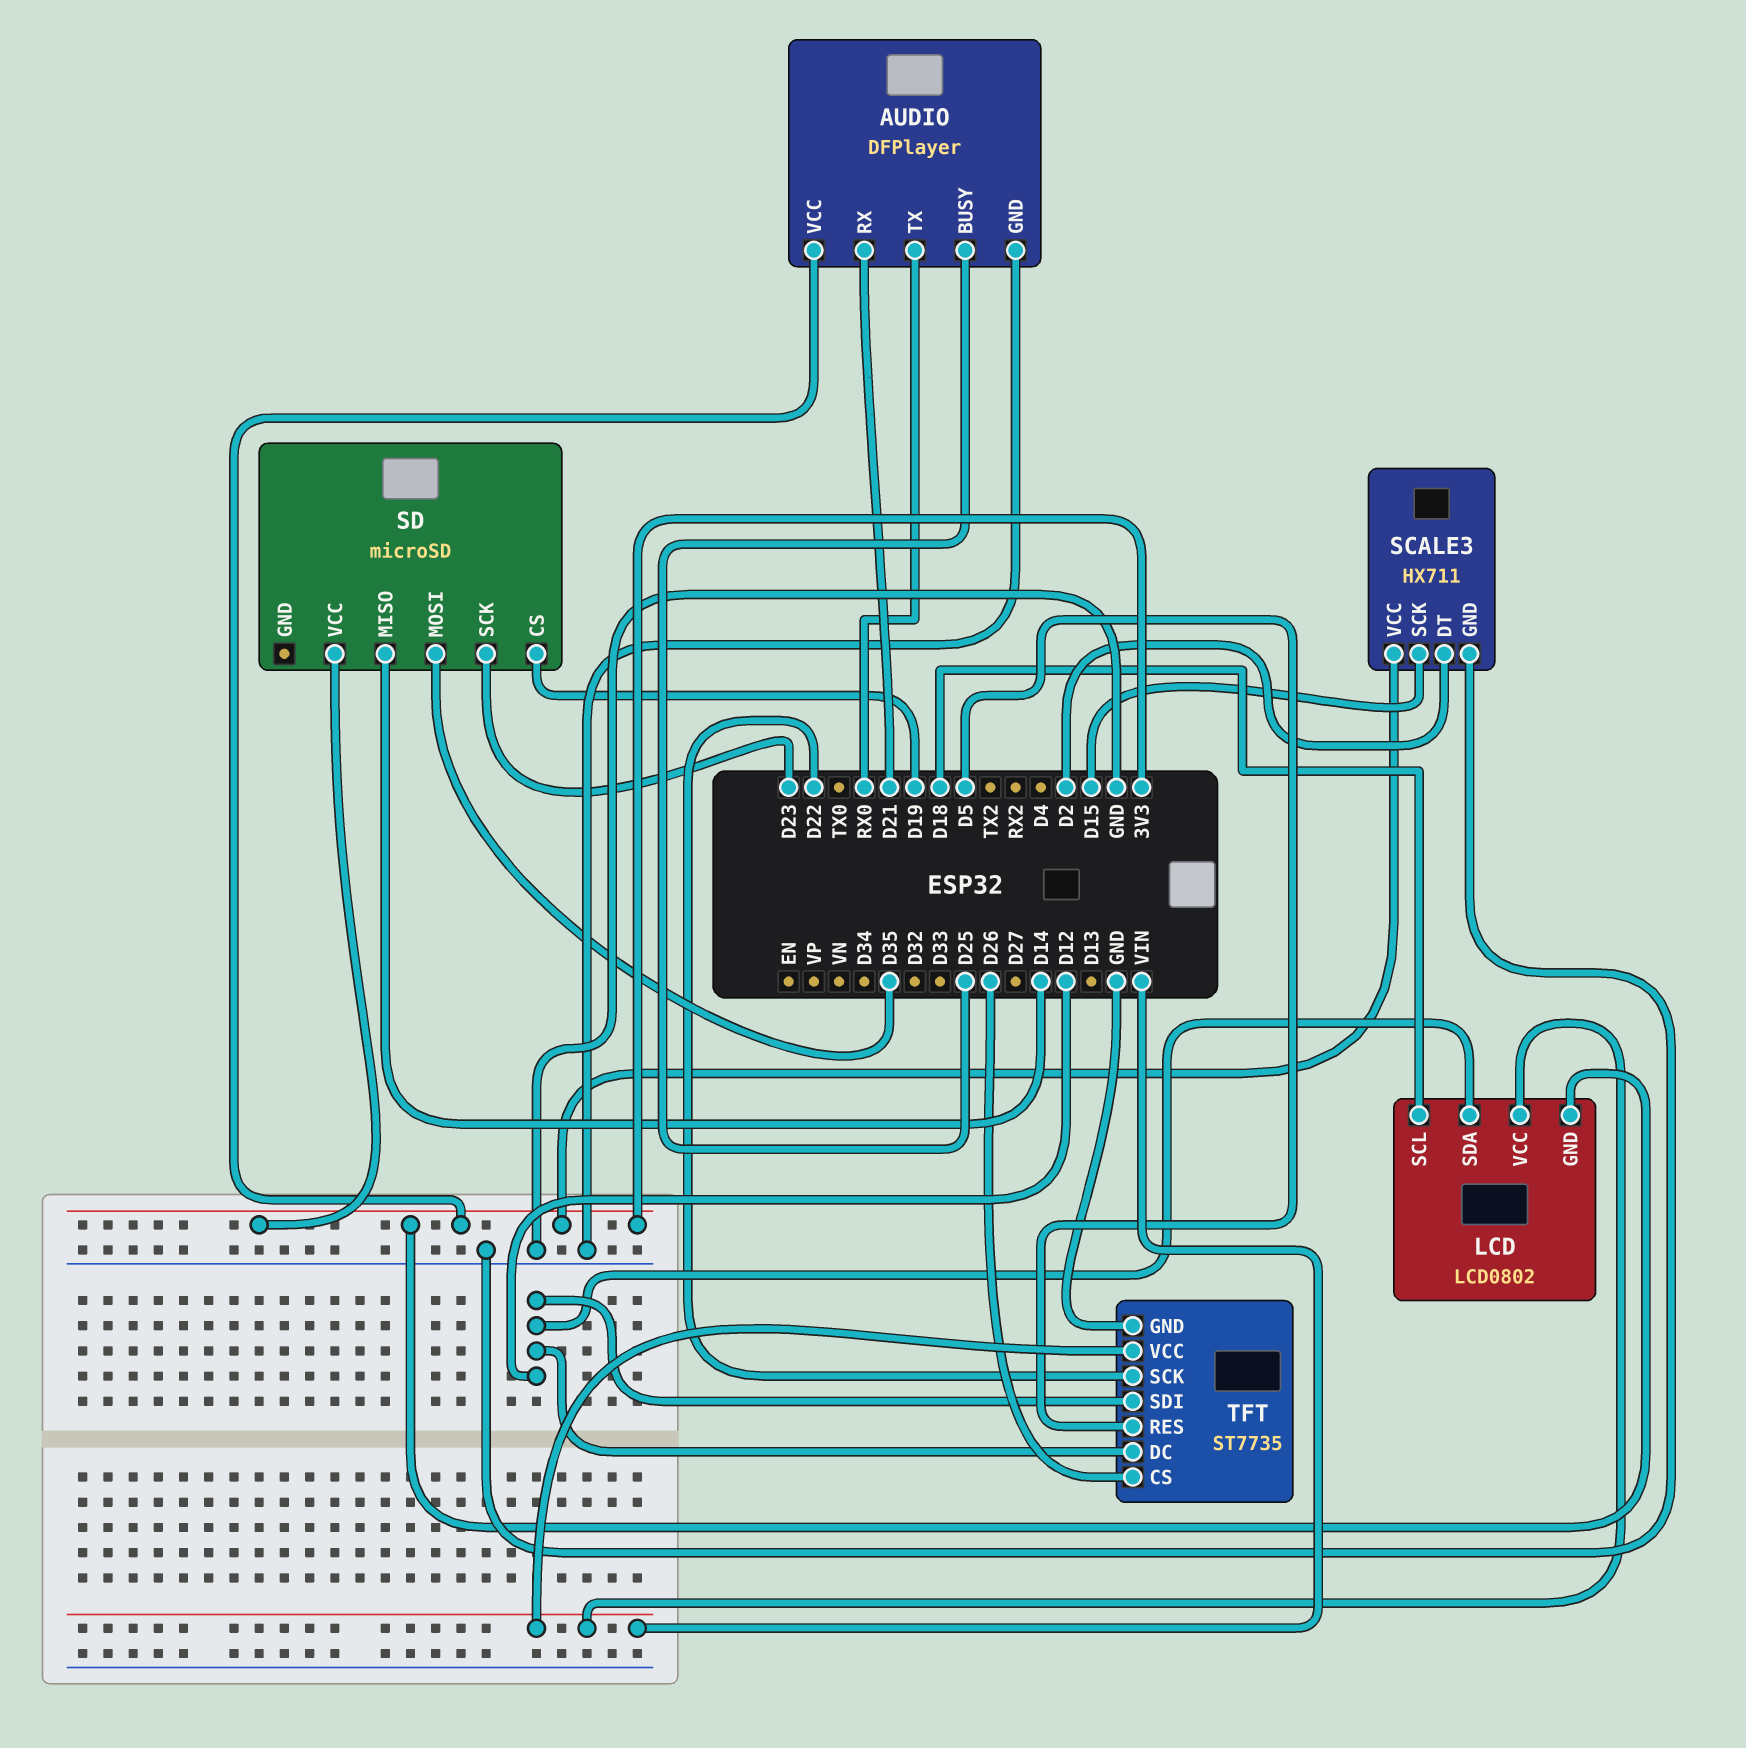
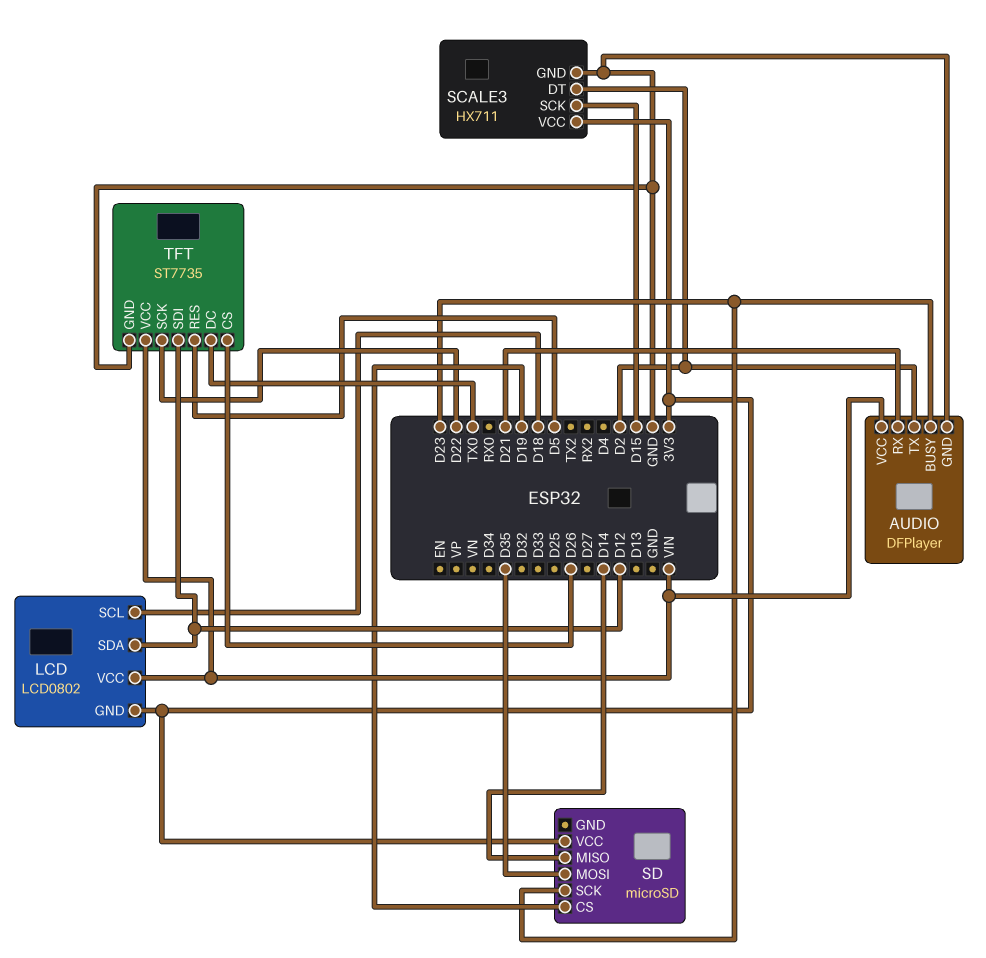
AUDIO pin BUSY: D25 -> D23
AUDIO pin TX: RX0 -> D2
AUDIO pin VCC: 3V3 -> VIN
TFT pin DC: D12 -> TX0

